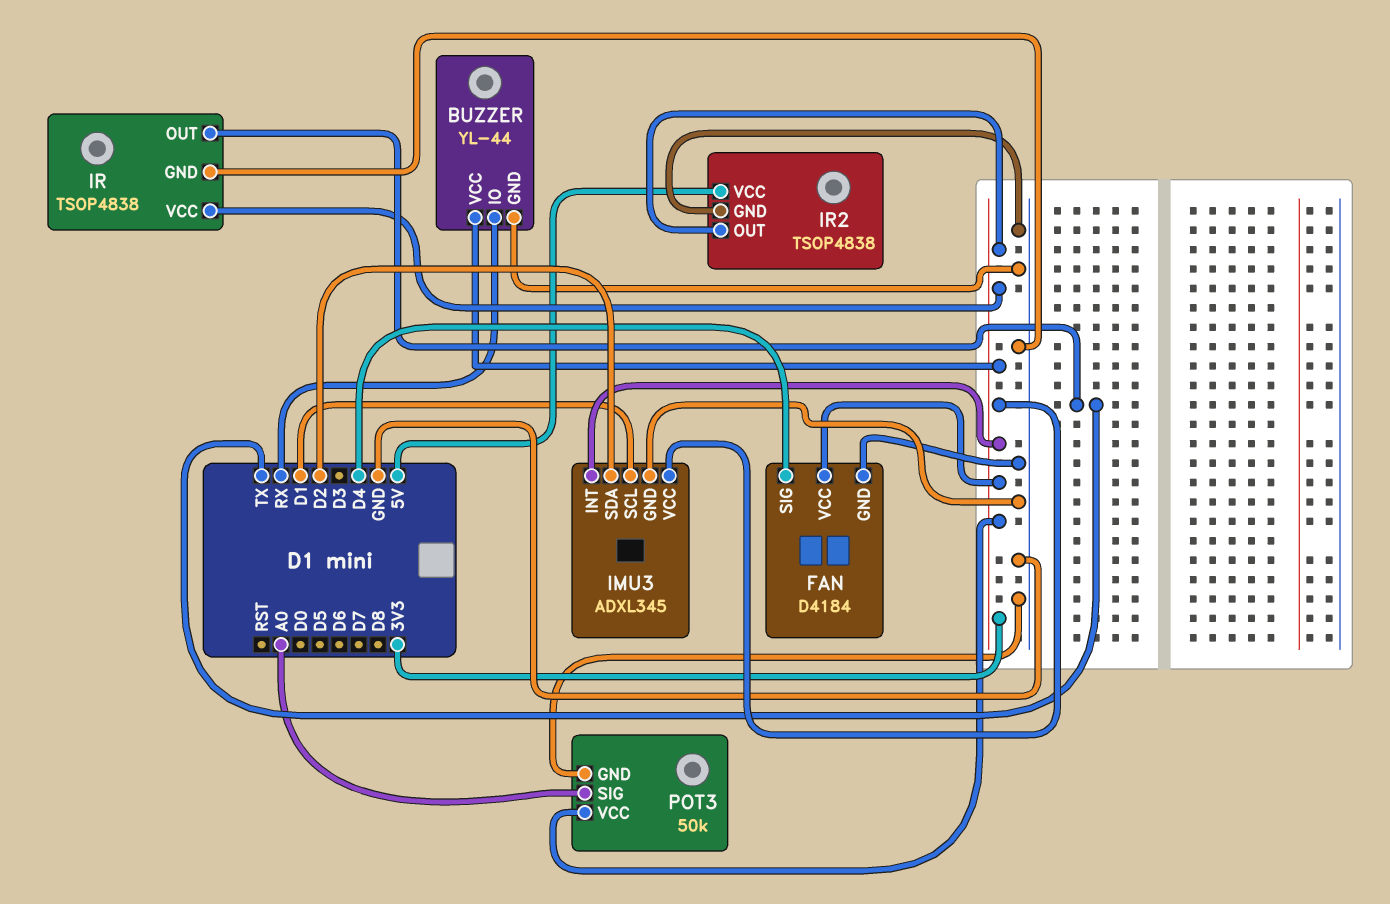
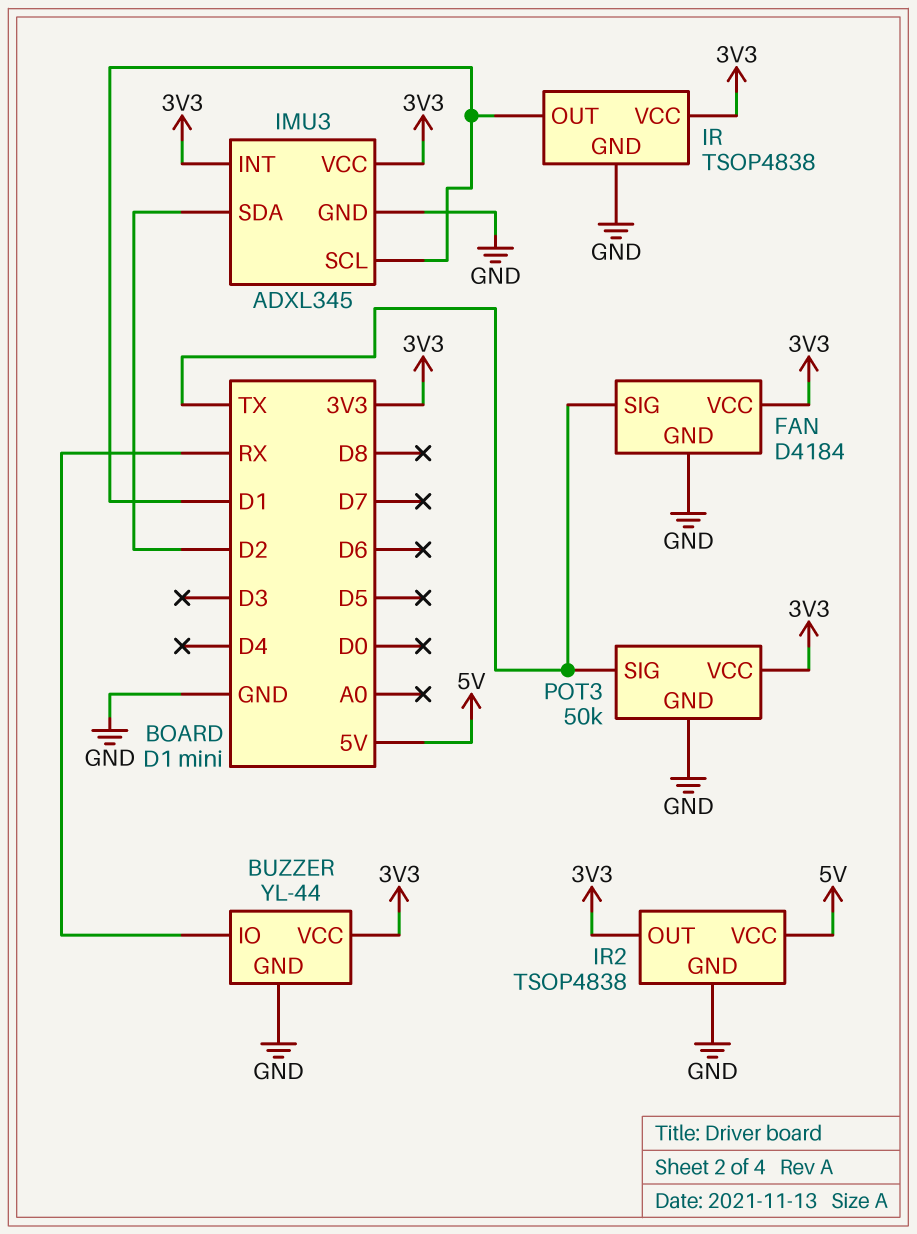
FAN pin SIG: D4 -> TX
IR pin OUT: TX -> D1
POT3 pin SIG: A0 -> TX

